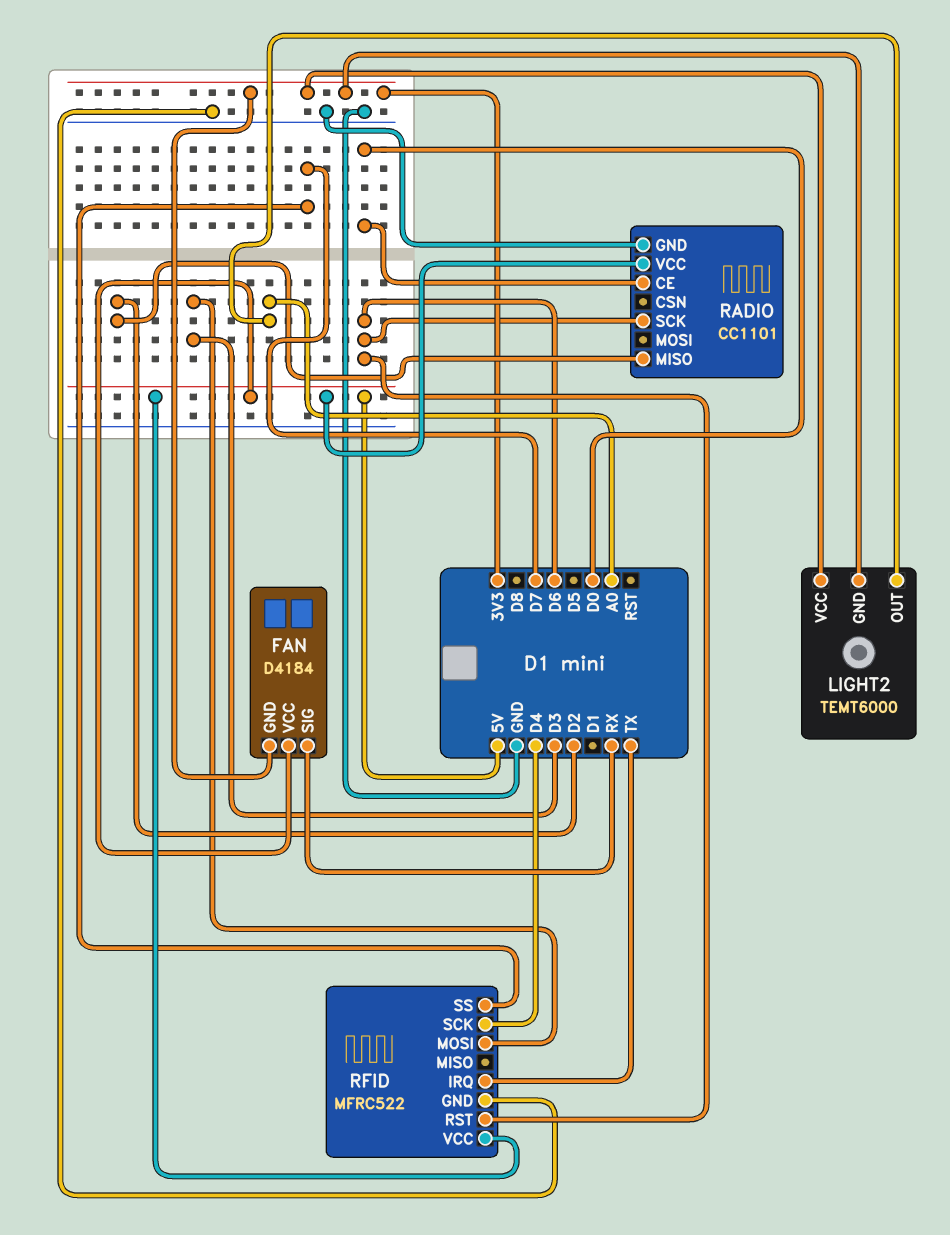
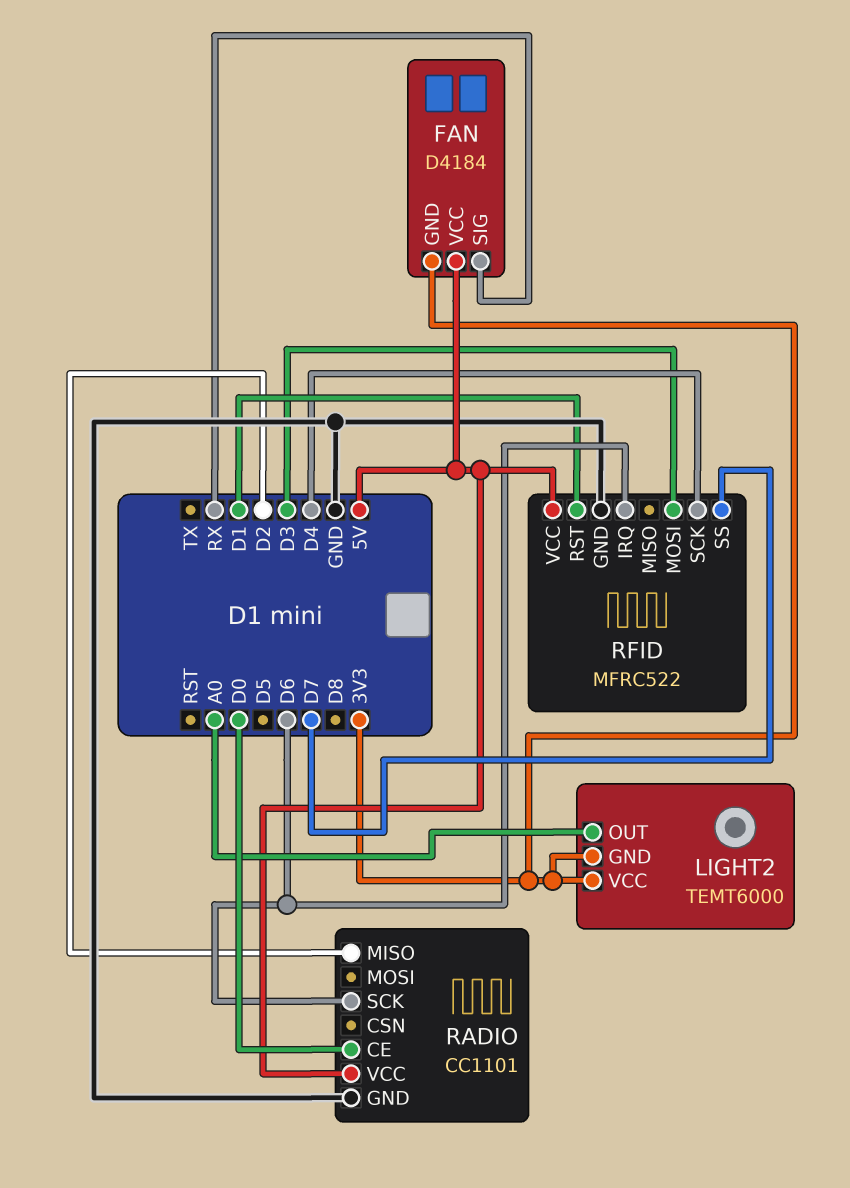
RFID pin IRQ: TX -> D6
RFID pin RST: D6 -> D1

